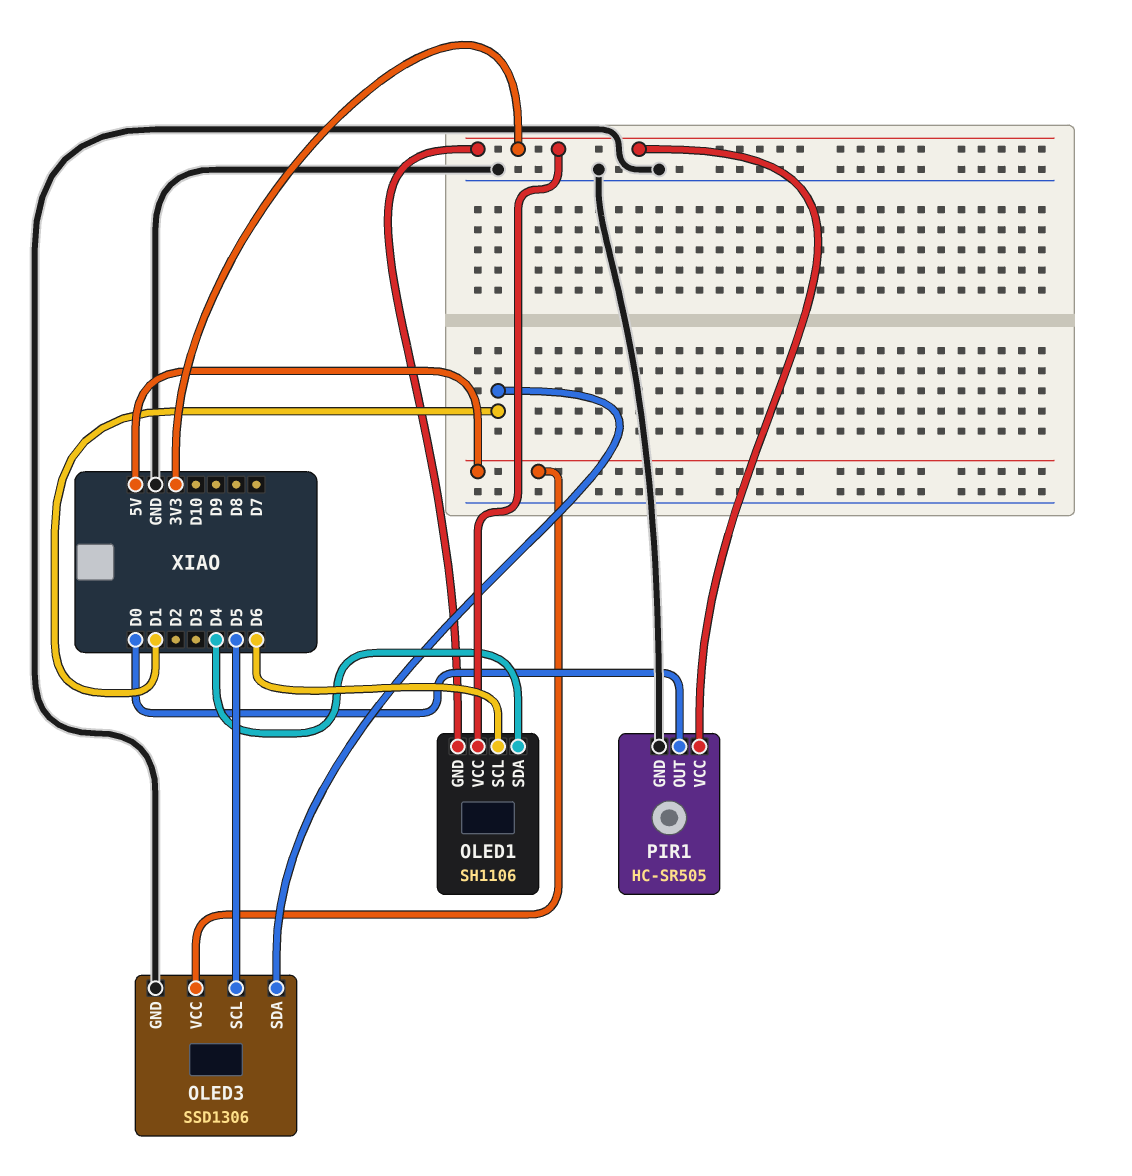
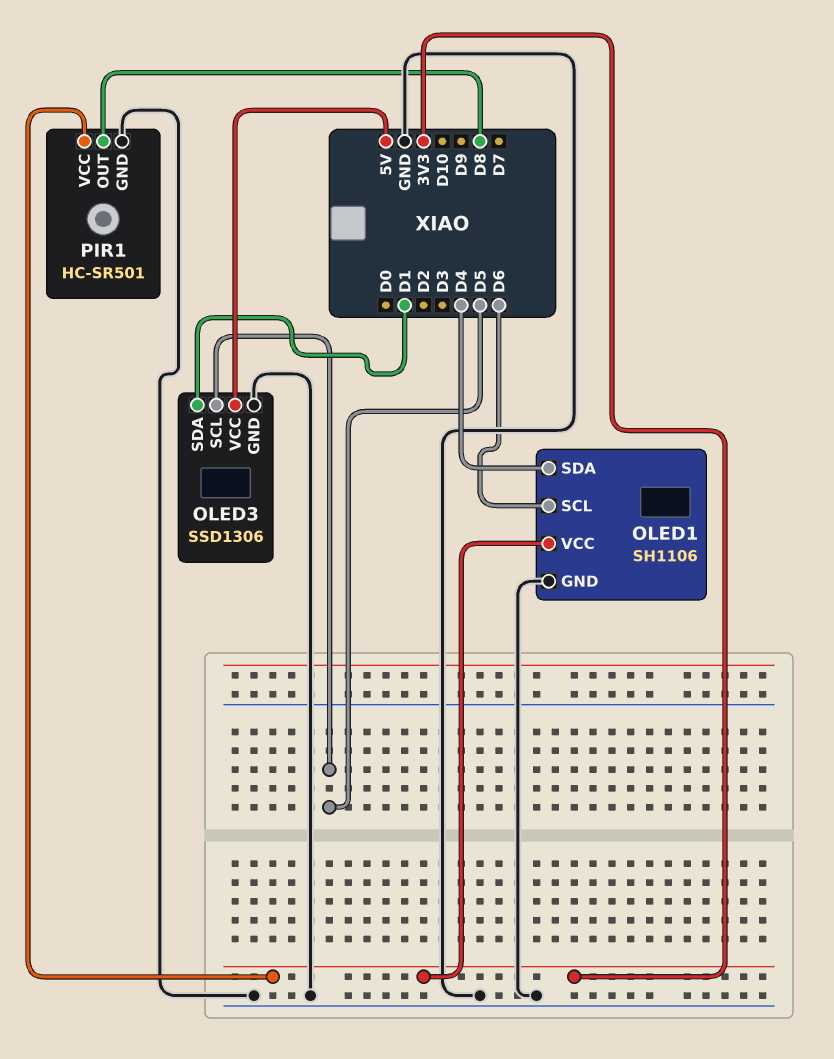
OLED1 pin GND: 3V3 -> GND
PIR1: HC-SR505 -> HC-SR501
PIR1 pin OUT: D0 -> D8

